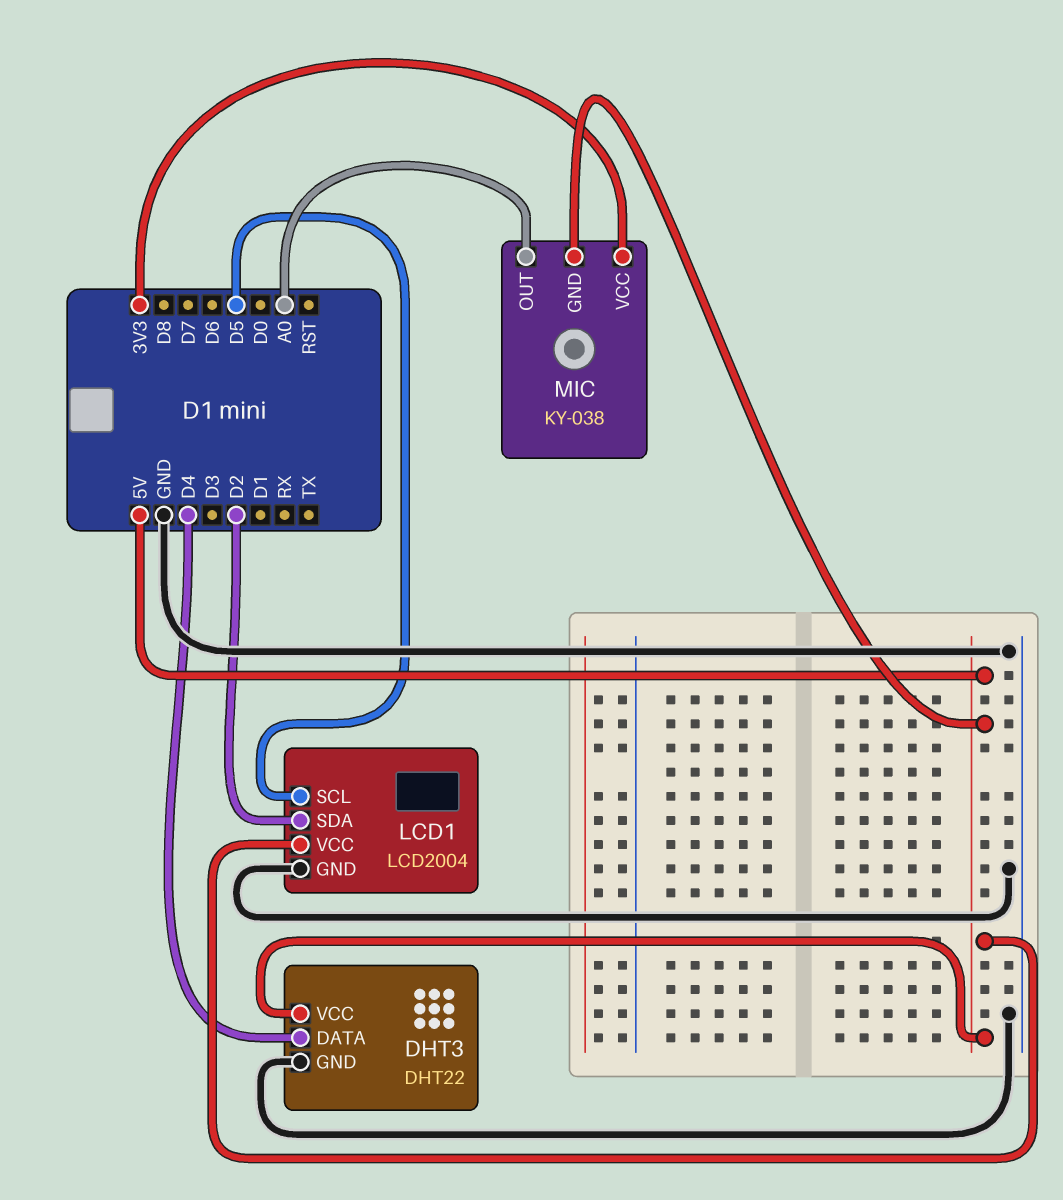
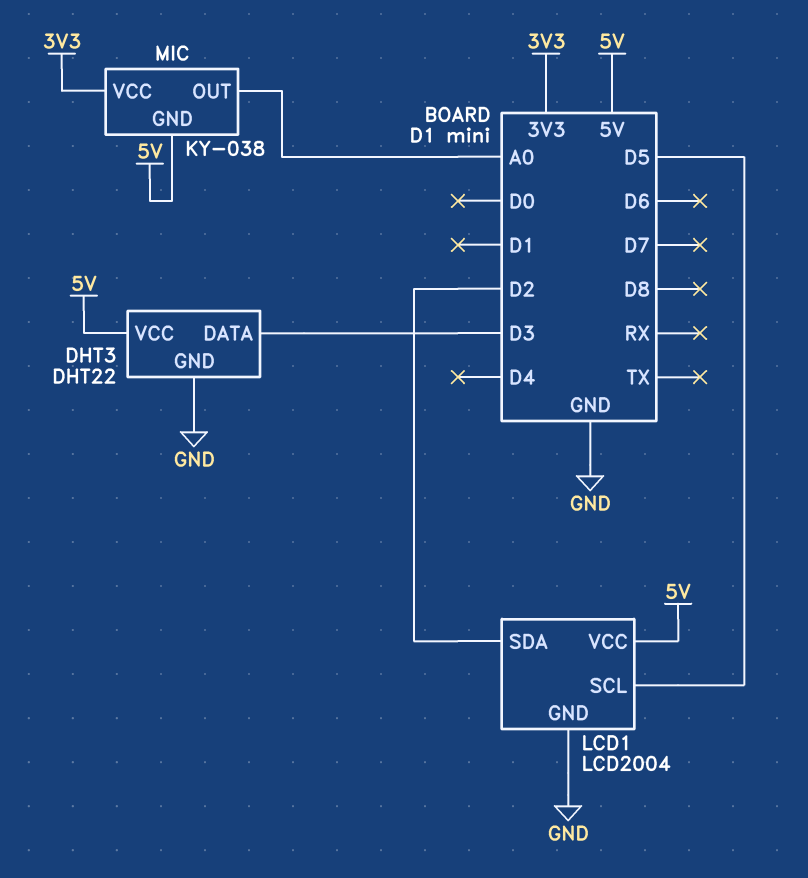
DHT3 pin DATA: D4 -> D3

